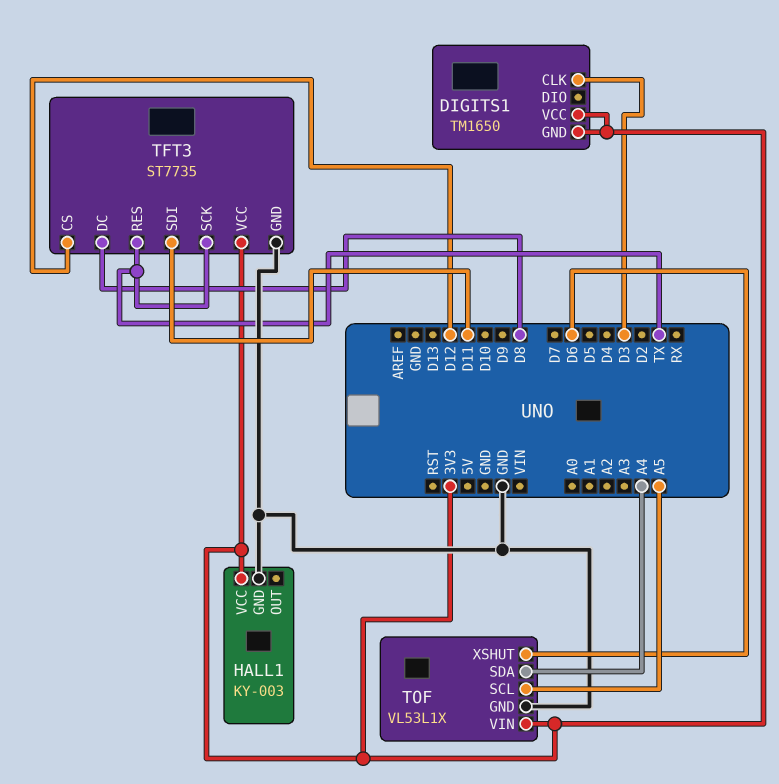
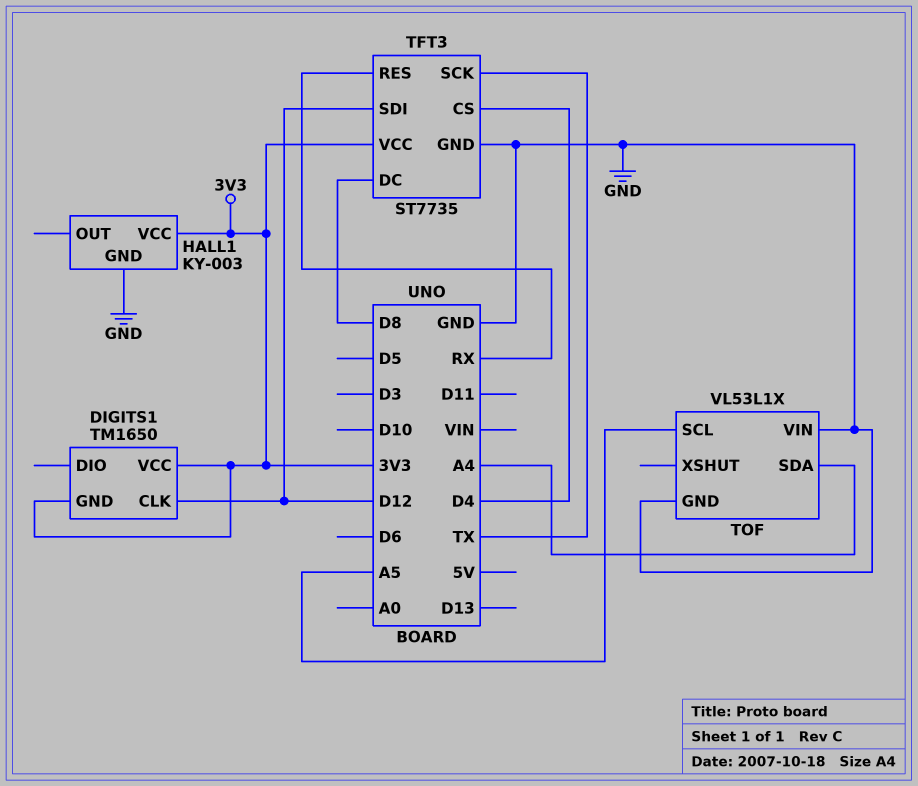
DIGITS1 pin CLK: D3 -> D12
TFT3 pin CS: D12 -> D4
TFT3 pin RES: TX -> RX
TFT3 pin SDI: D11 -> D12
TOF pin VIN: 3V3 -> GND
TOF pin XSHUT: D6 -> none

